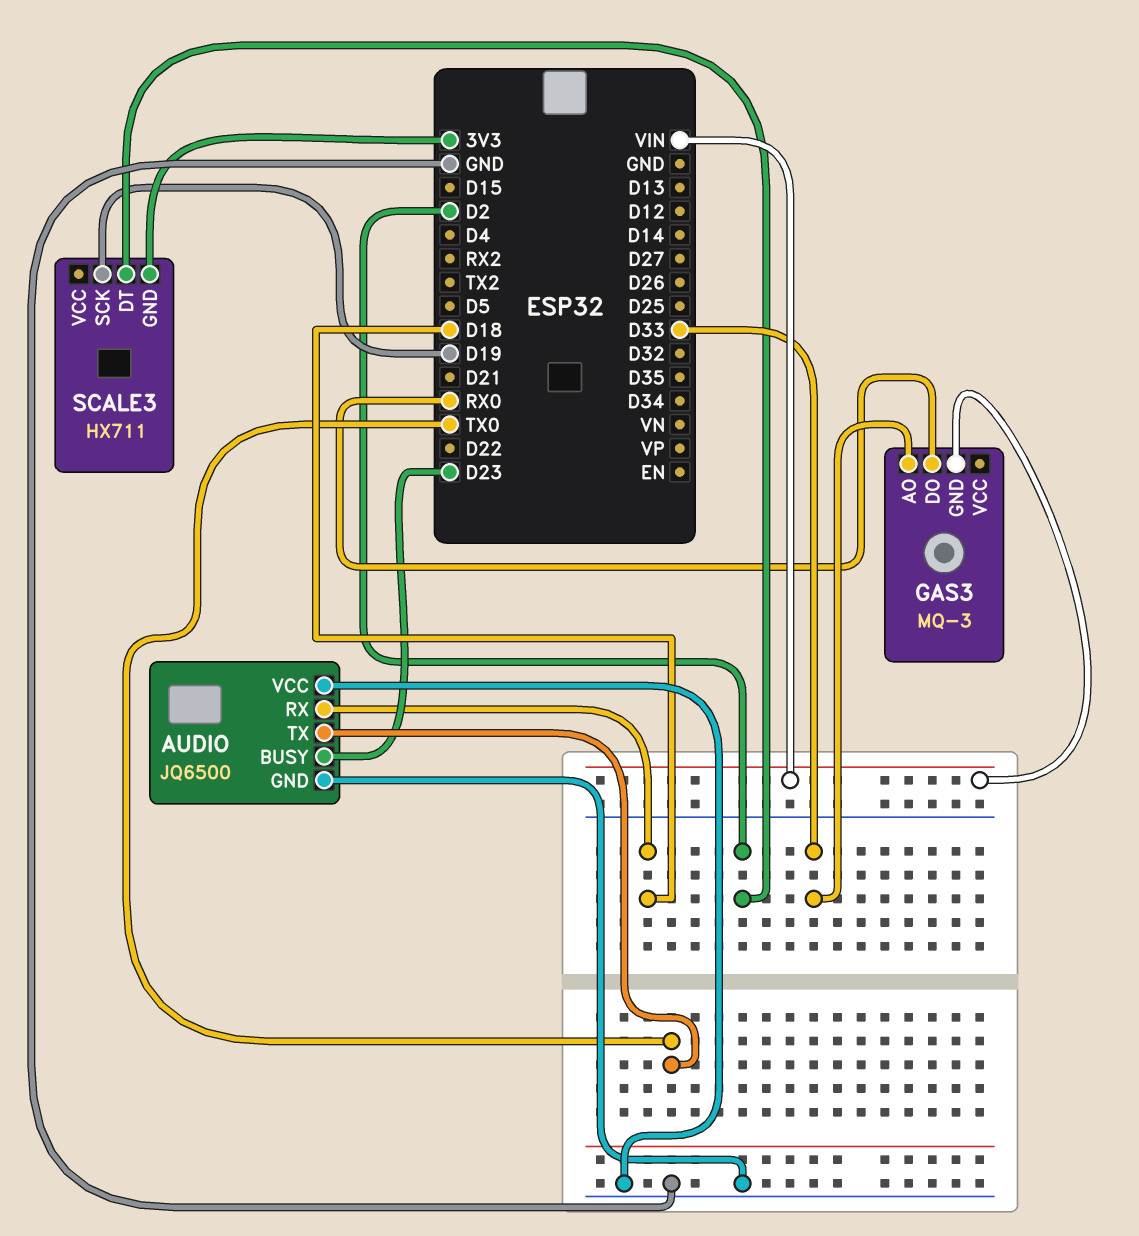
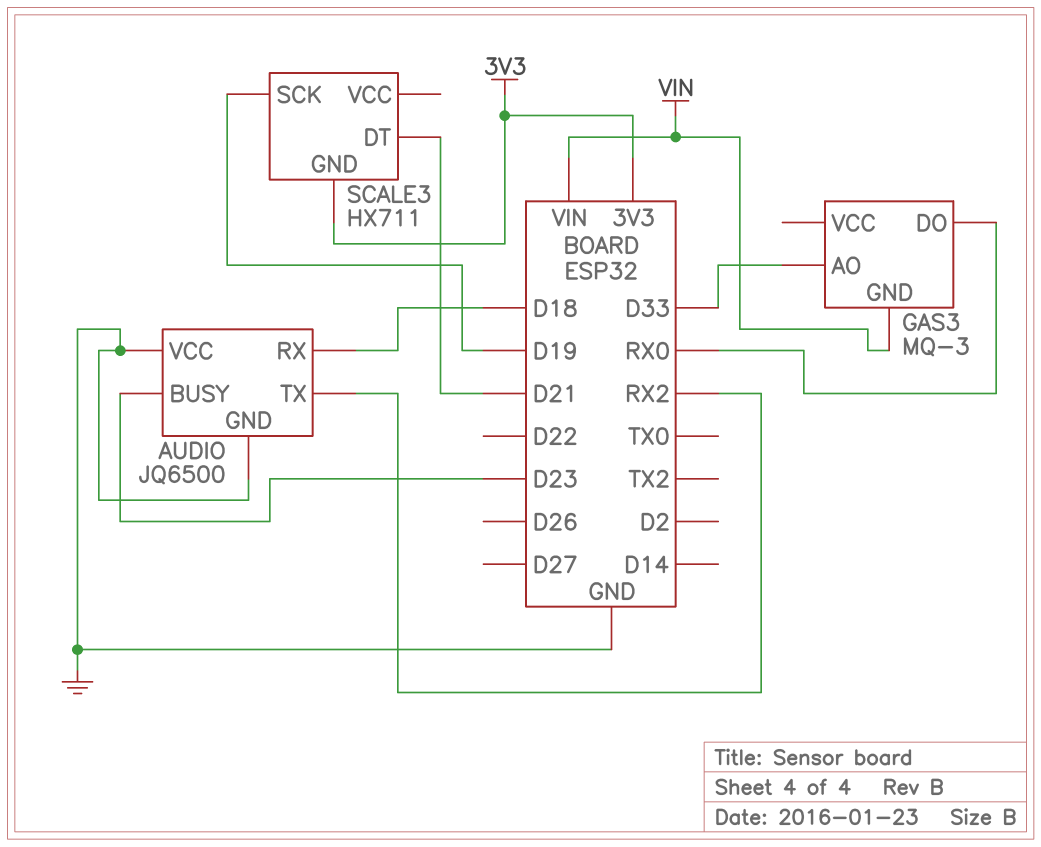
AUDIO pin TX: TX0 -> RX2
SCALE3 pin DT: D2 -> D21

